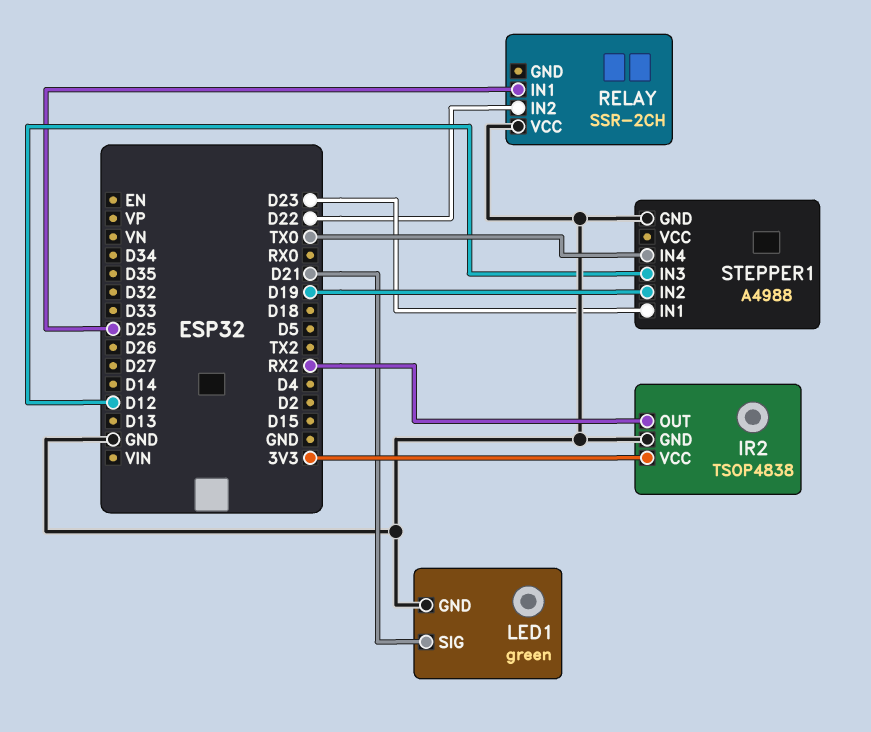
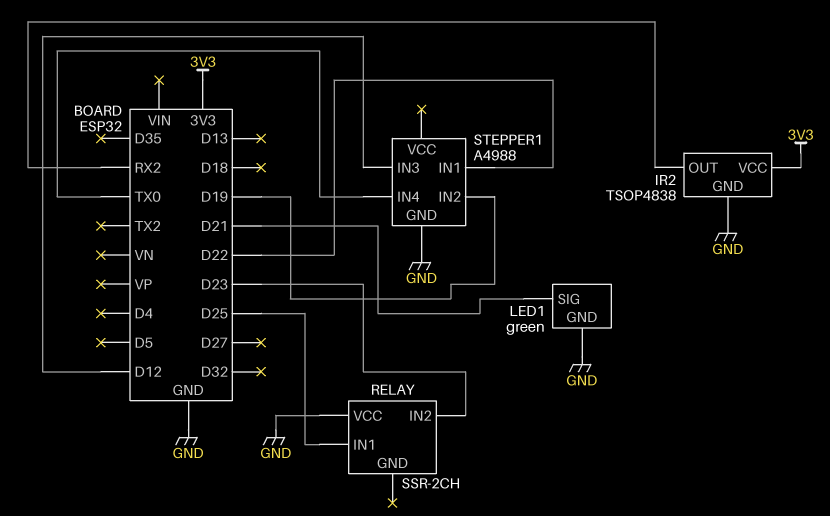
RELAY pin IN2: D22 -> D23
STEPPER1 pin IN1: D23 -> D22

